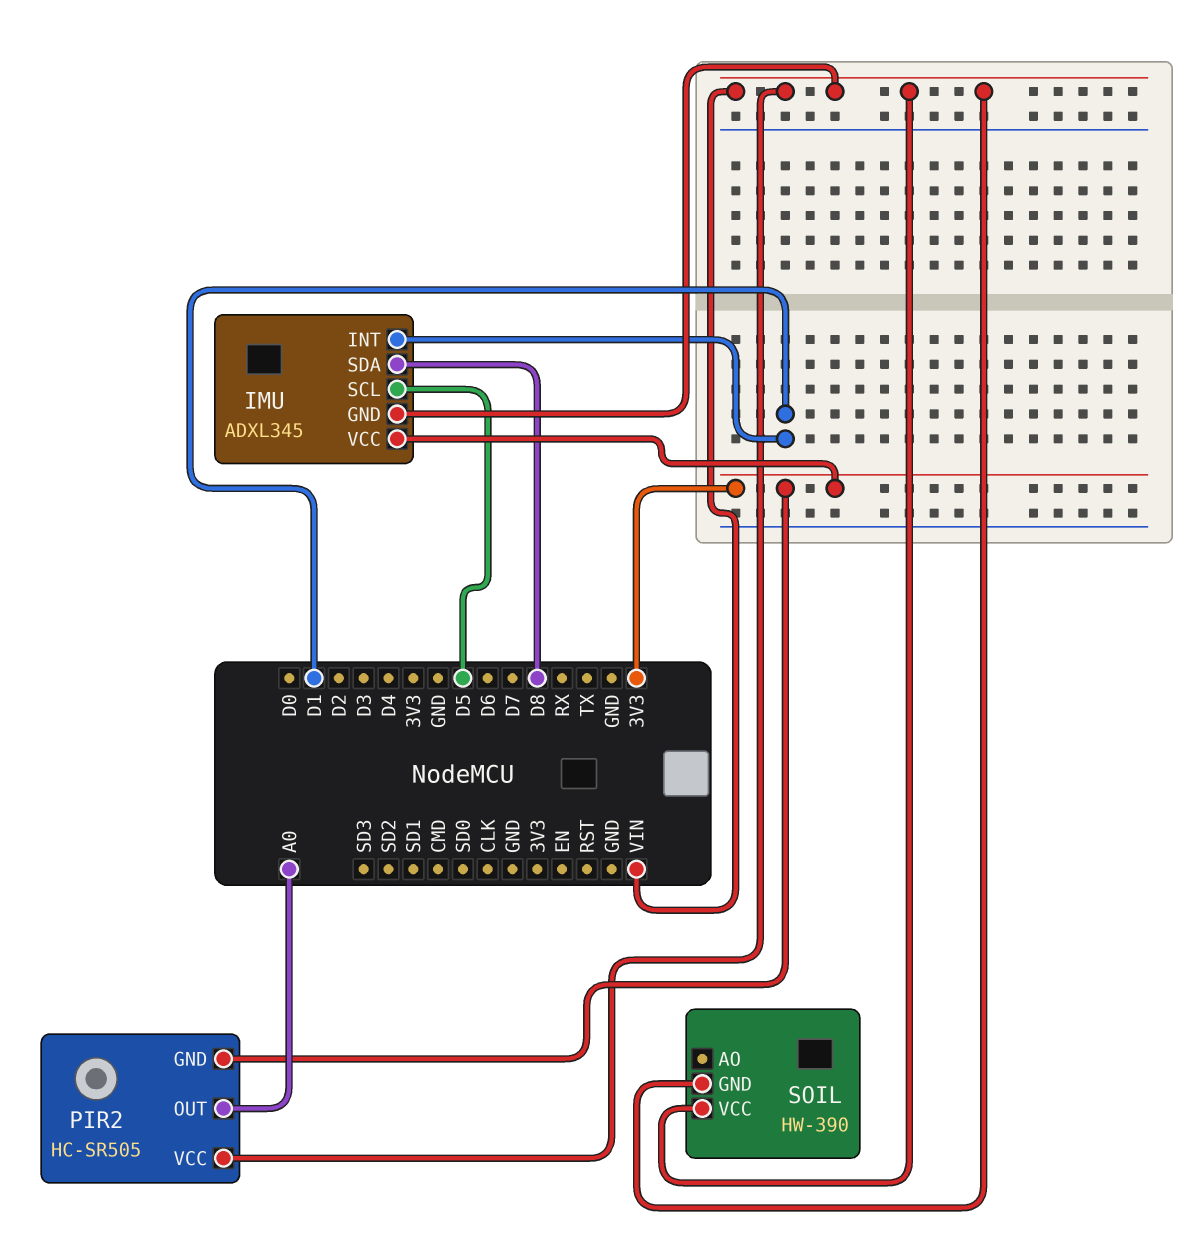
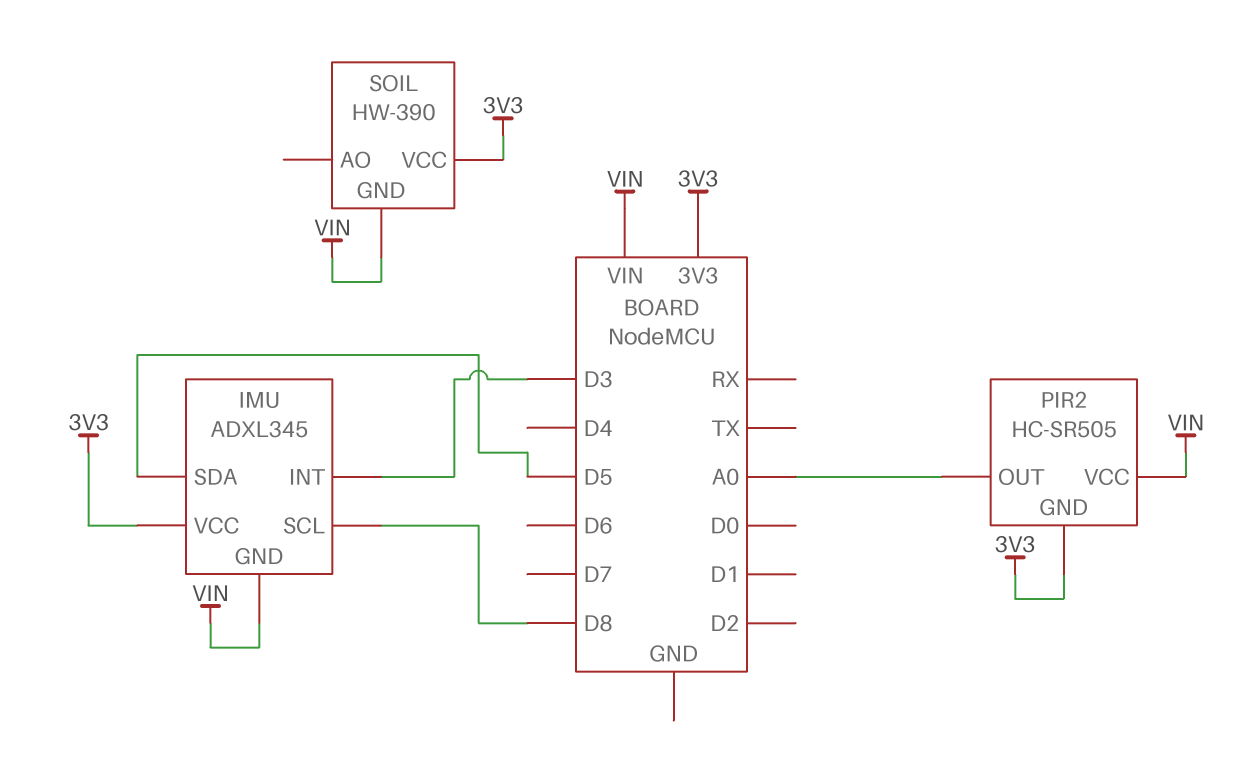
IMU pin INT: D1 -> D3
IMU pin SCL: D5 -> D8
IMU pin SDA: D8 -> D5
SOIL pin VCC: VIN -> 3V3

